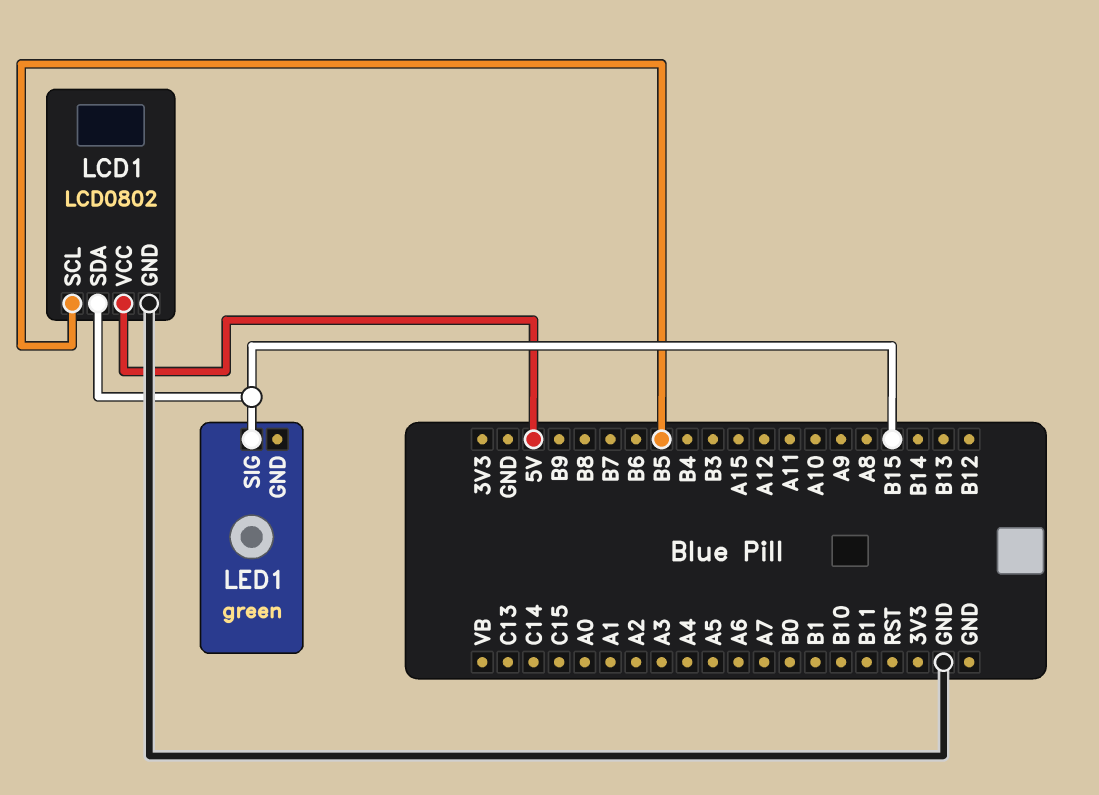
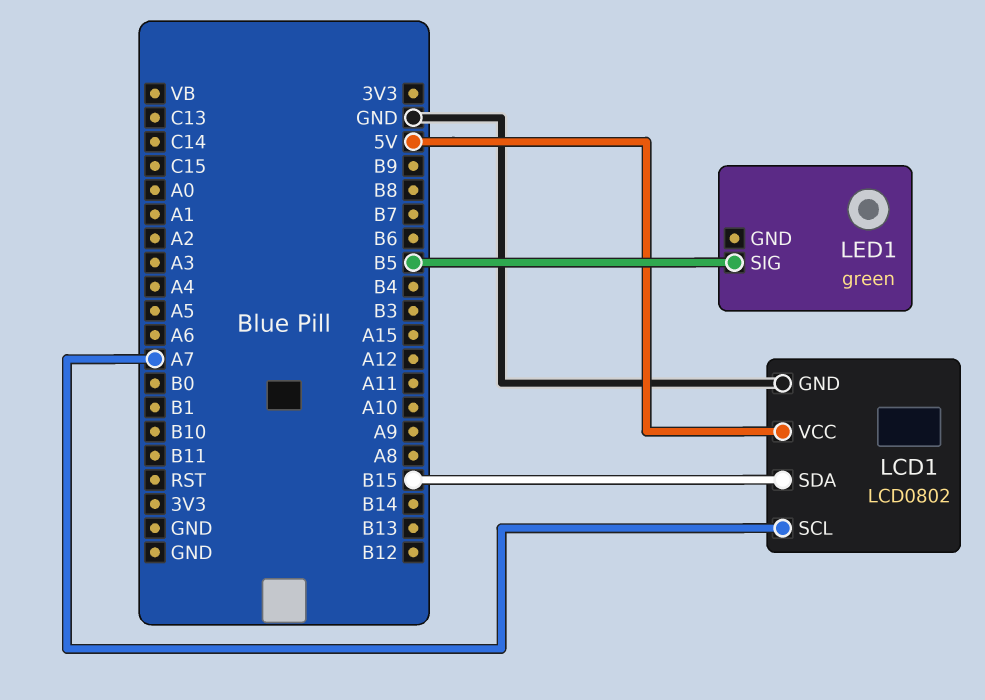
LCD1 pin SCL: B5 -> A7
LED1 pin SIG: B15 -> B5

